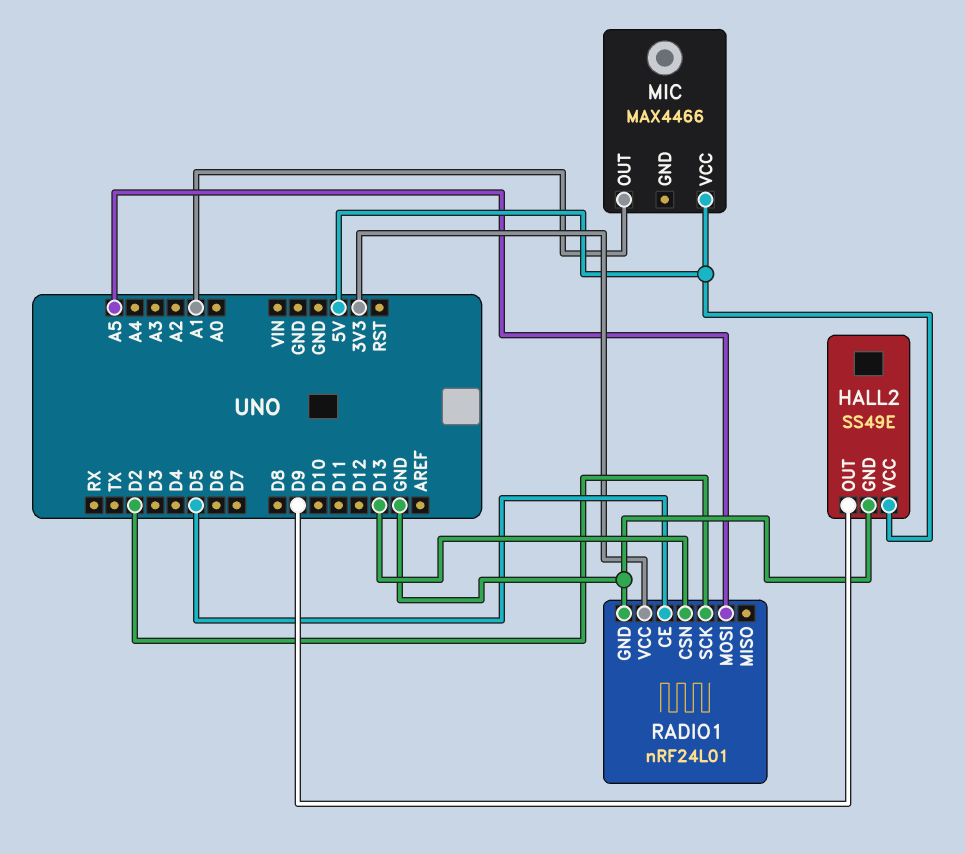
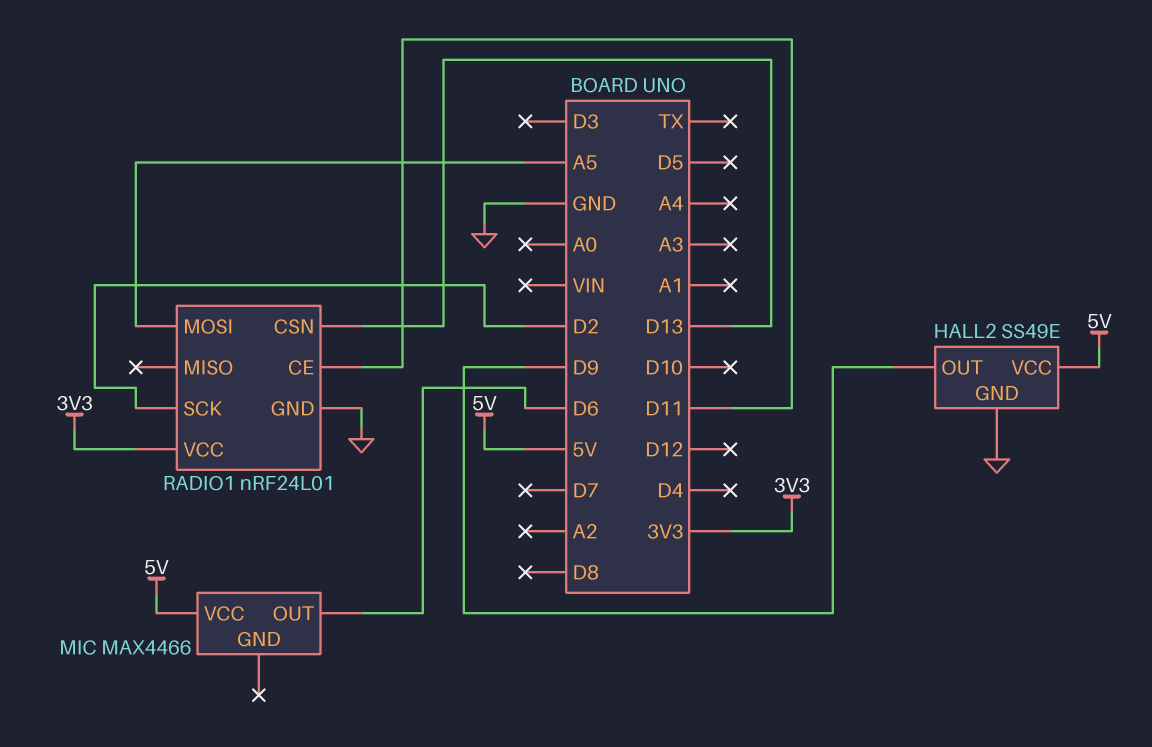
MIC pin OUT: A1 -> D6
RADIO1 pin CE: D5 -> D11

